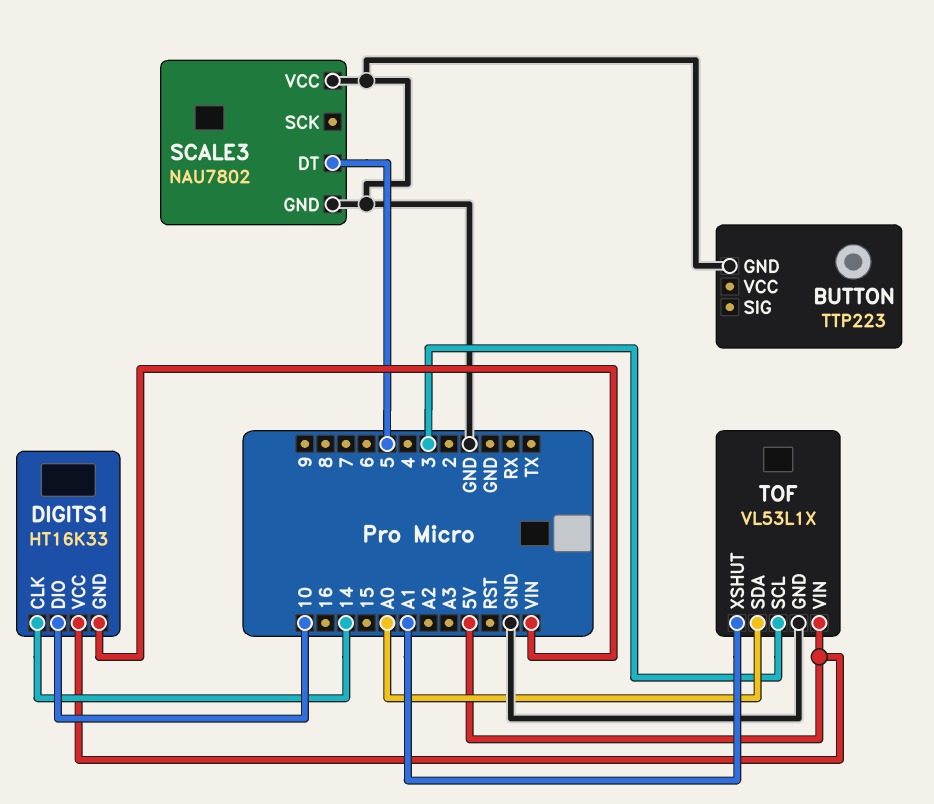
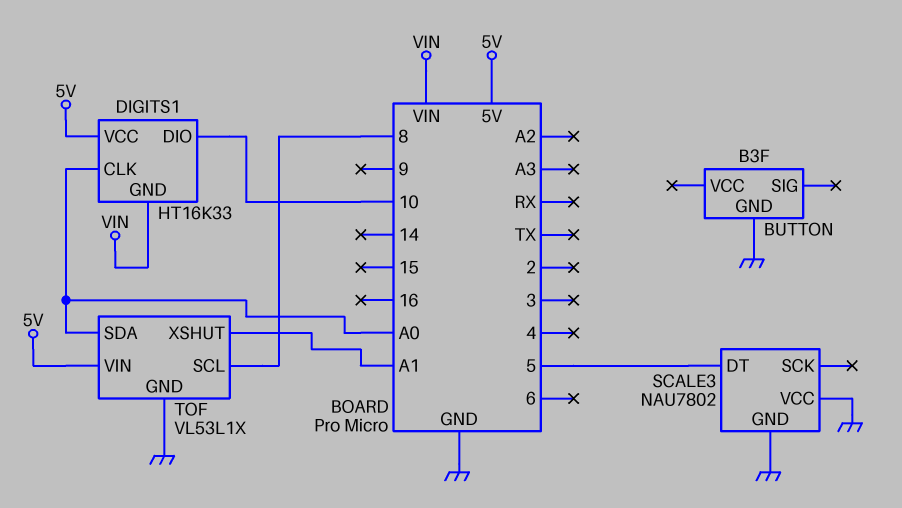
BUTTON: TTP223 -> B3F
DIGITS1 pin CLK: 14 -> A0
TOF pin SCL: 3 -> 8

